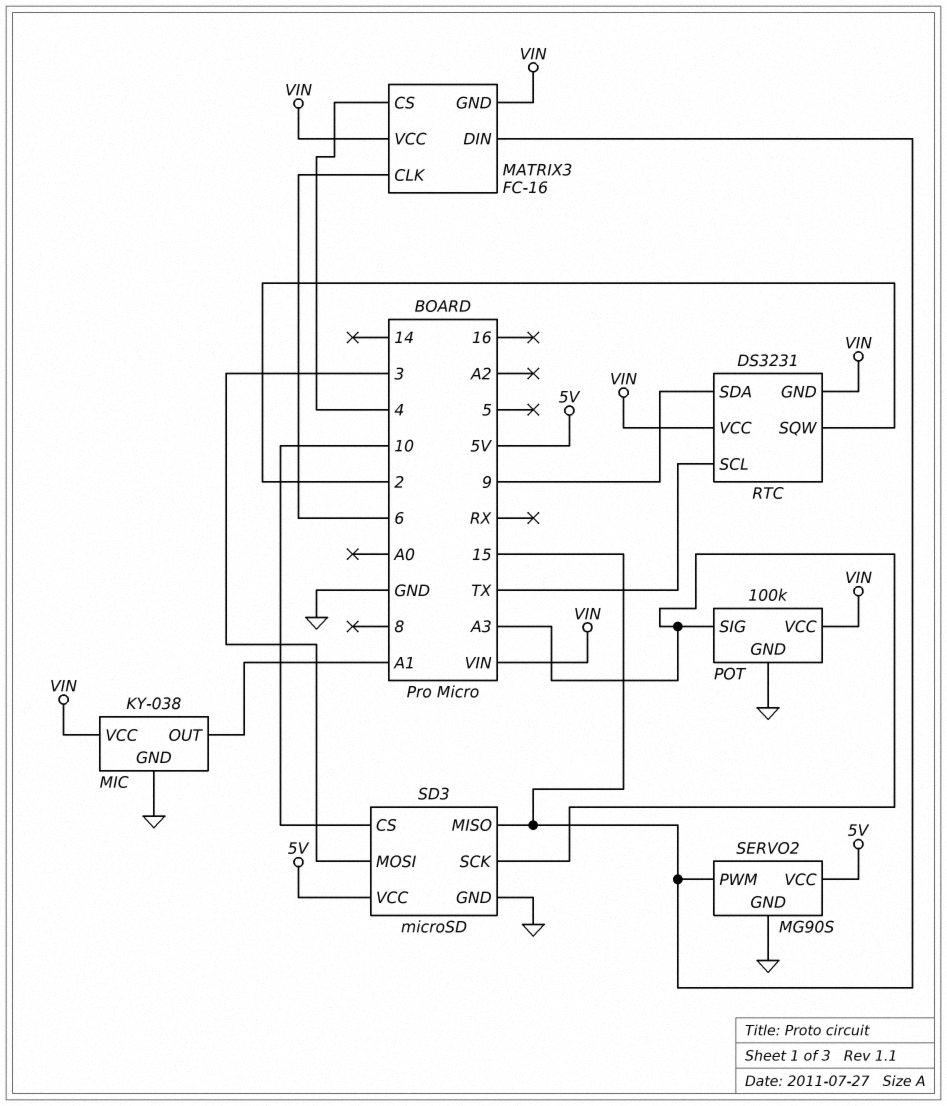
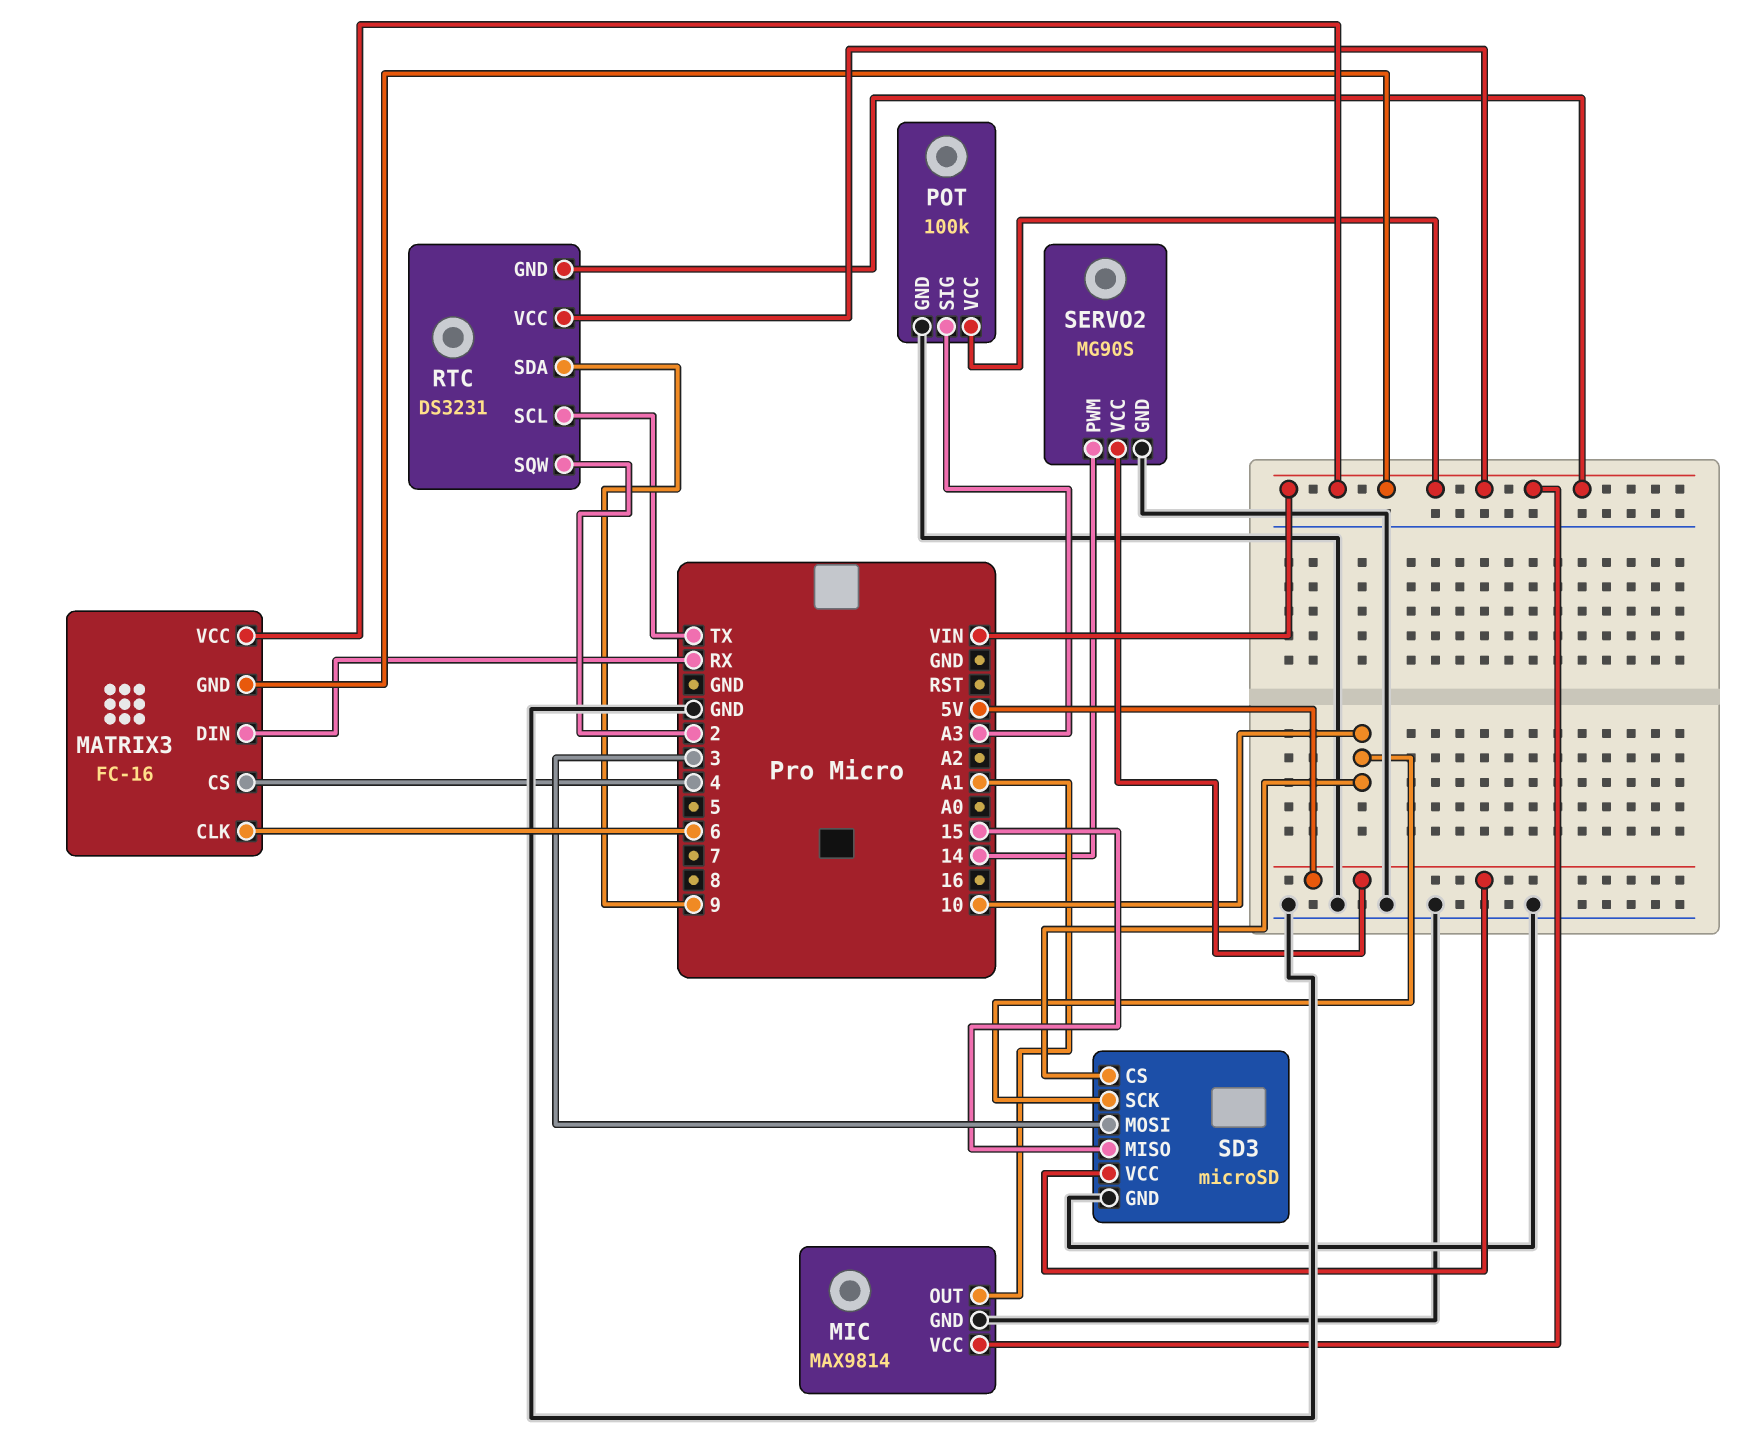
MATRIX3 pin DIN: 15 -> RX
MIC: KY-038 -> MAX9814
SD3 pin SCK: A3 -> 10
SERVO2 pin PWM: 15 -> 14

